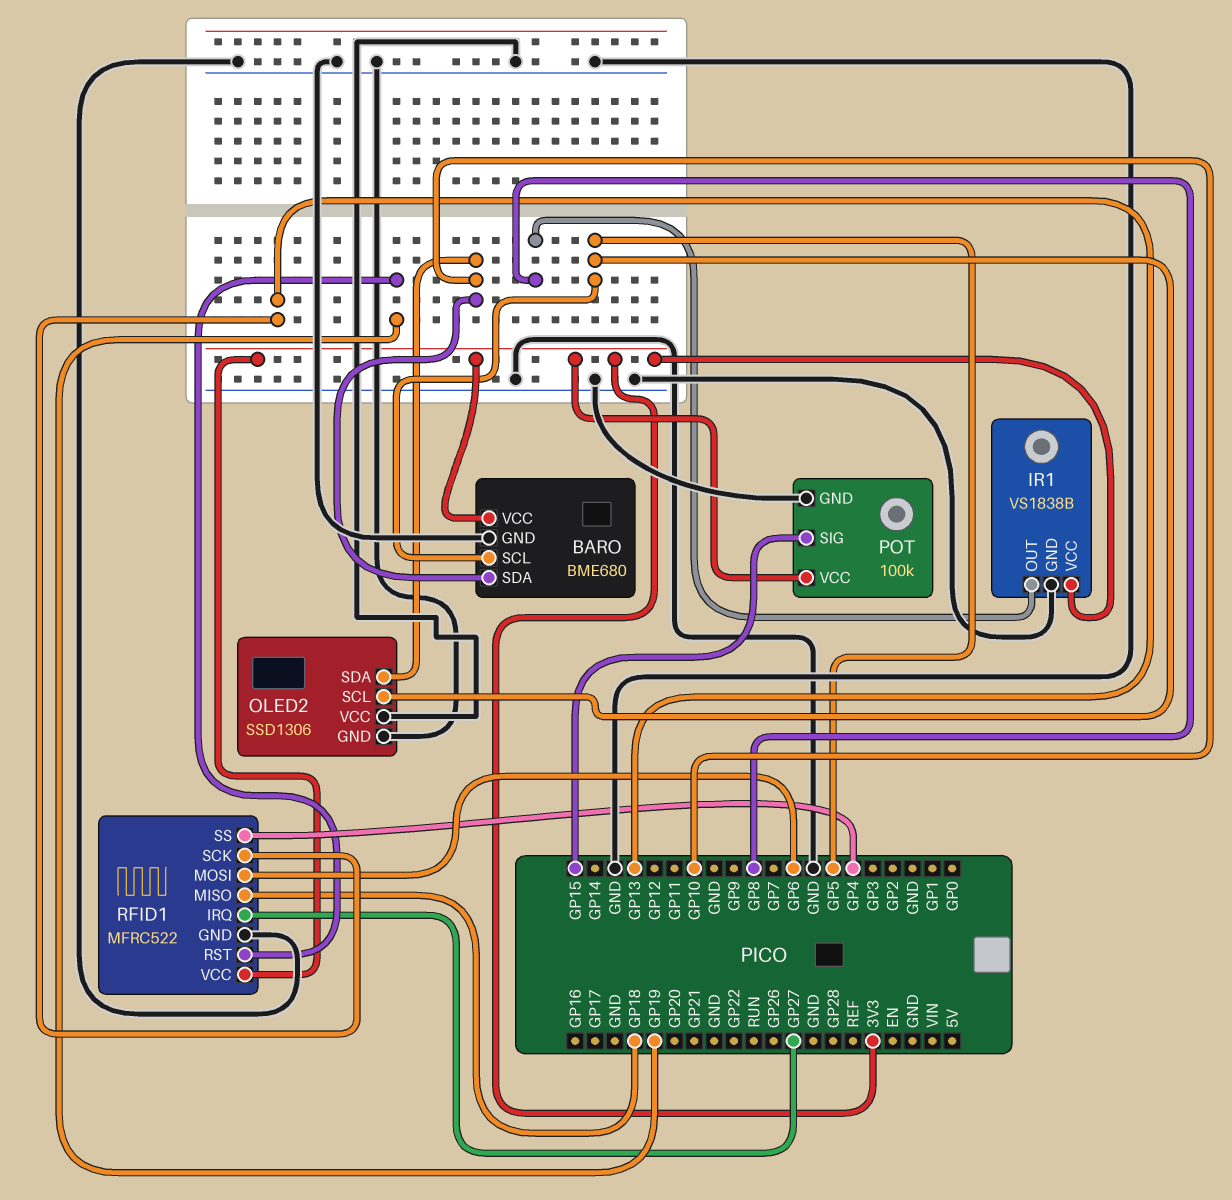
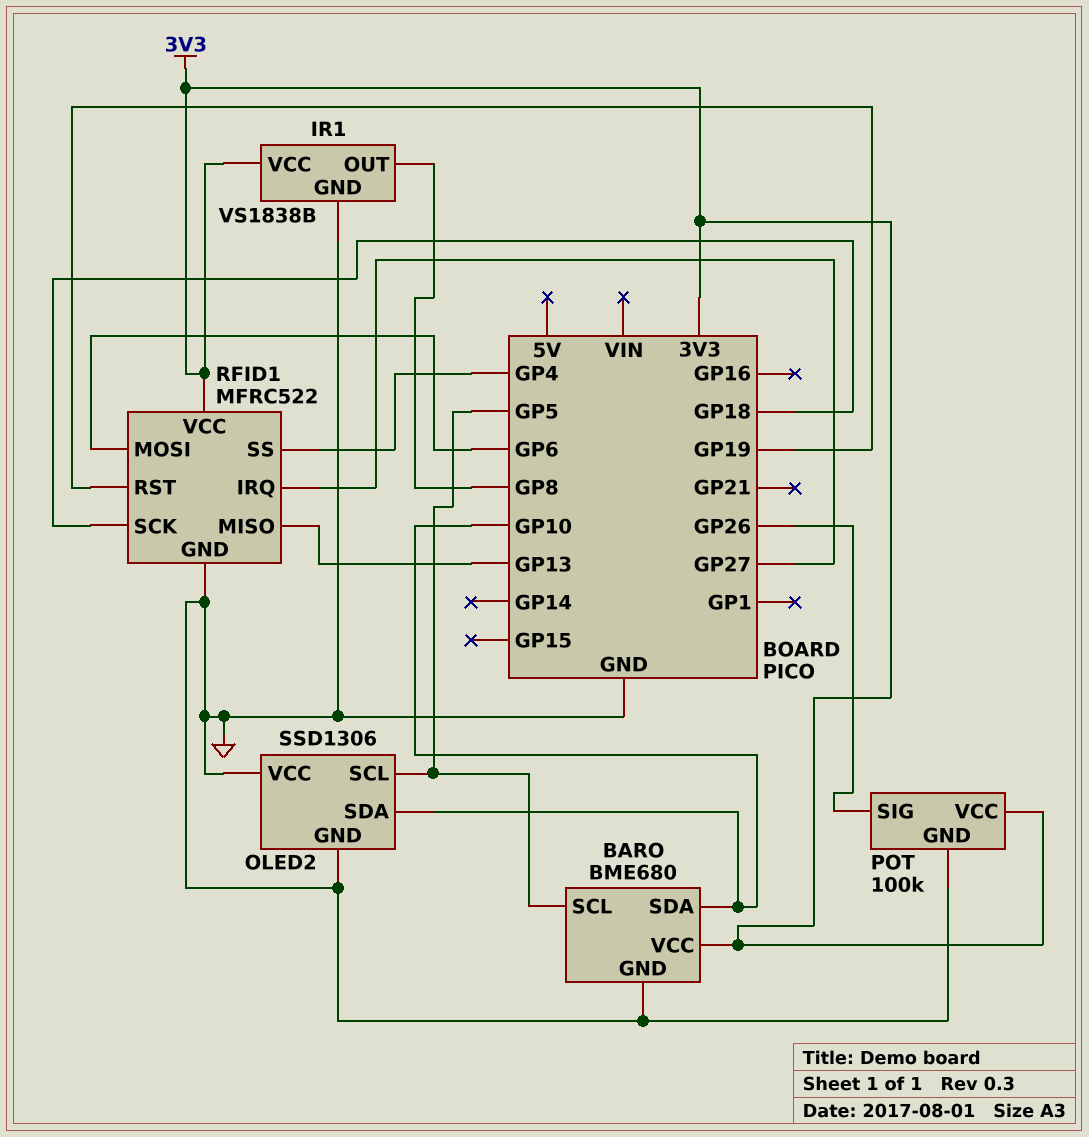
POT pin SIG: GP15 -> GP26
RFID1 pin MISO: GP18 -> GP13
RFID1 pin SCK: GP13 -> GP18

